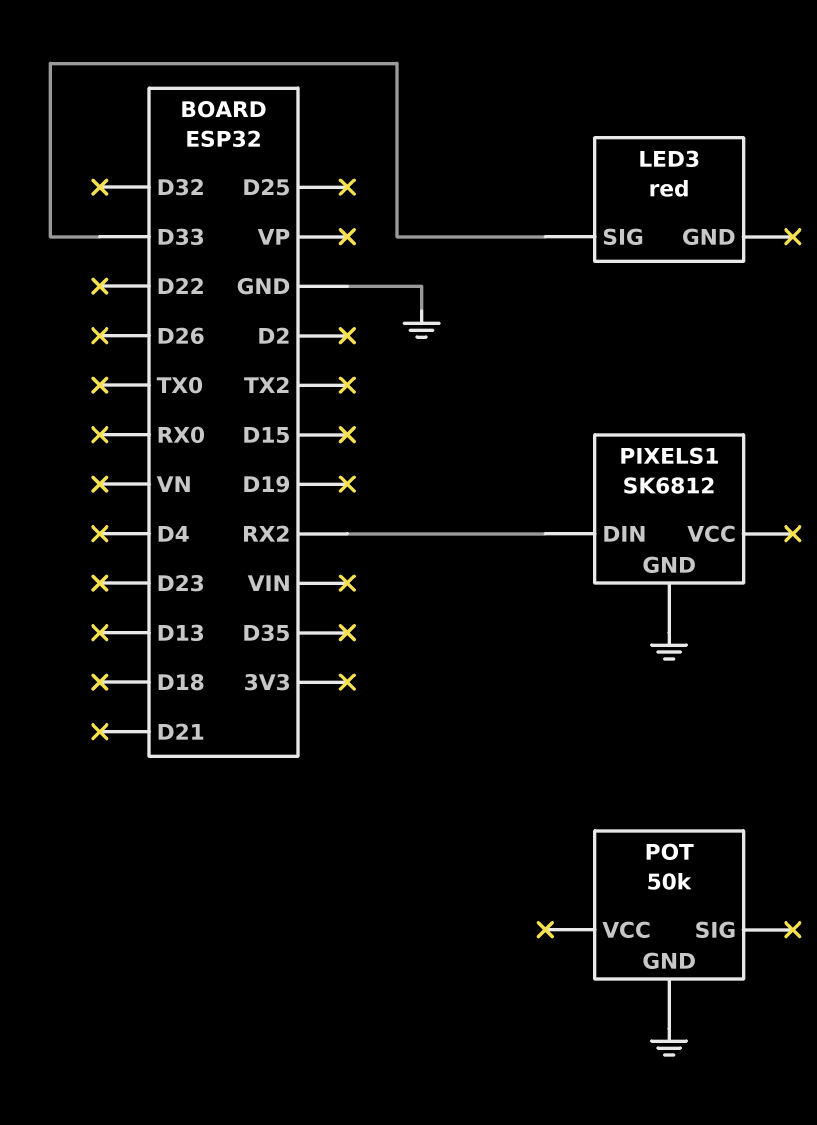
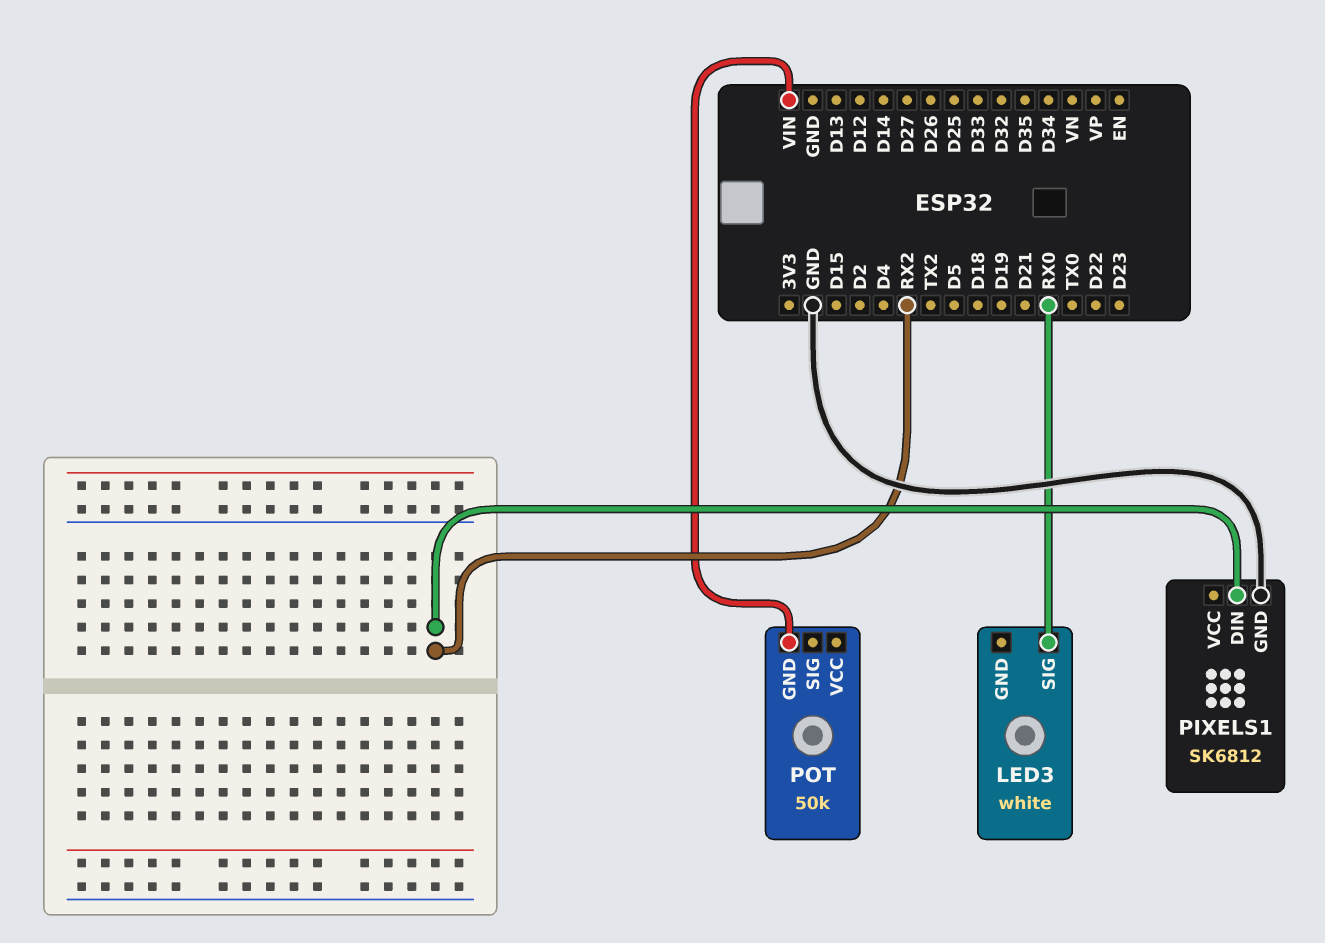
LED3: red -> white
LED3 pin SIG: D33 -> RX0
POT pin GND: GND -> VIN

